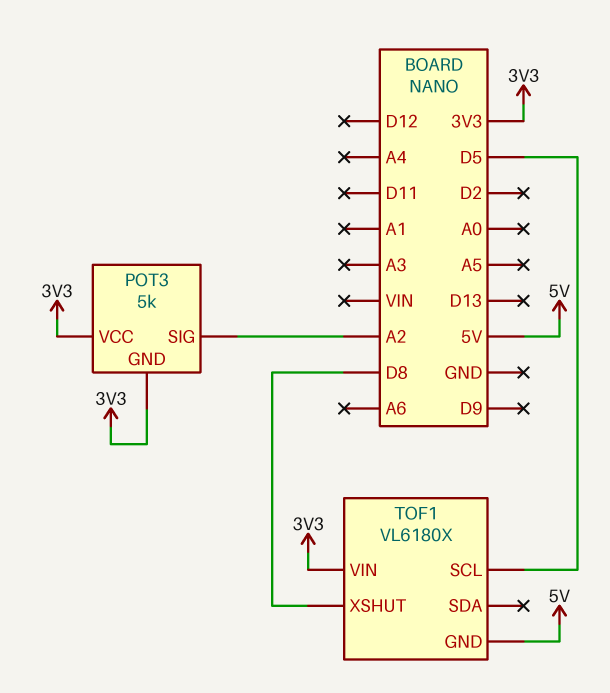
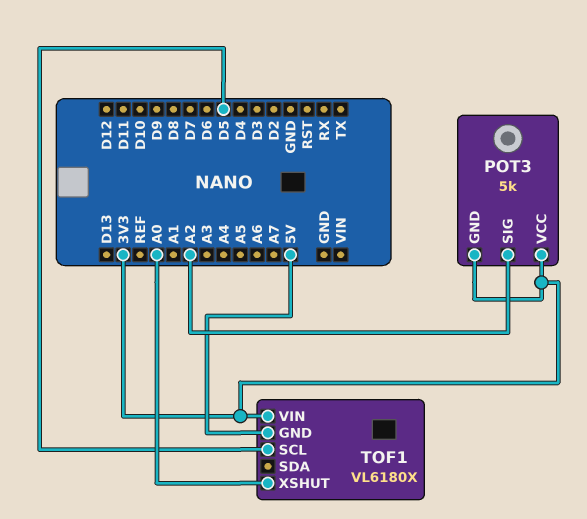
TOF1 pin XSHUT: D8 -> A0

